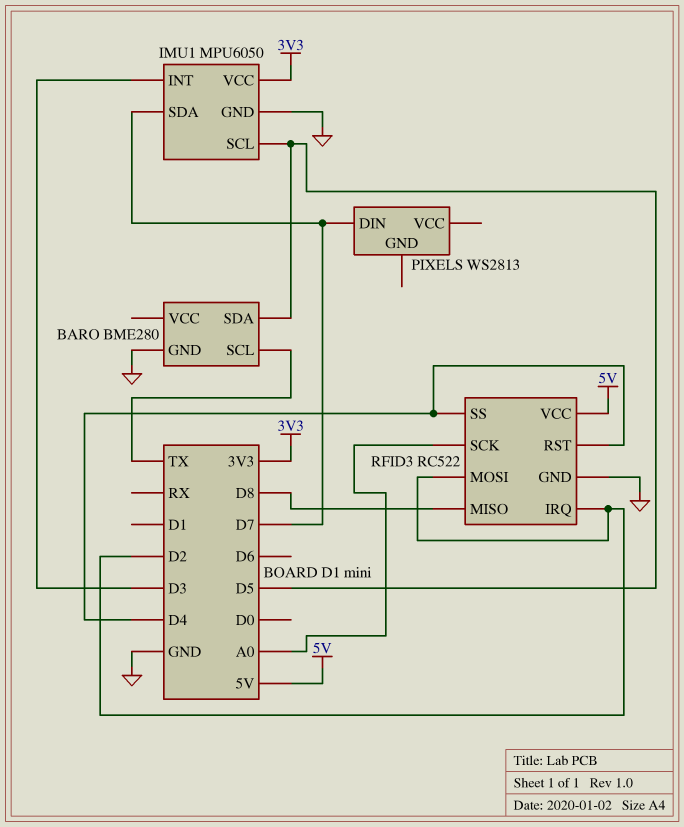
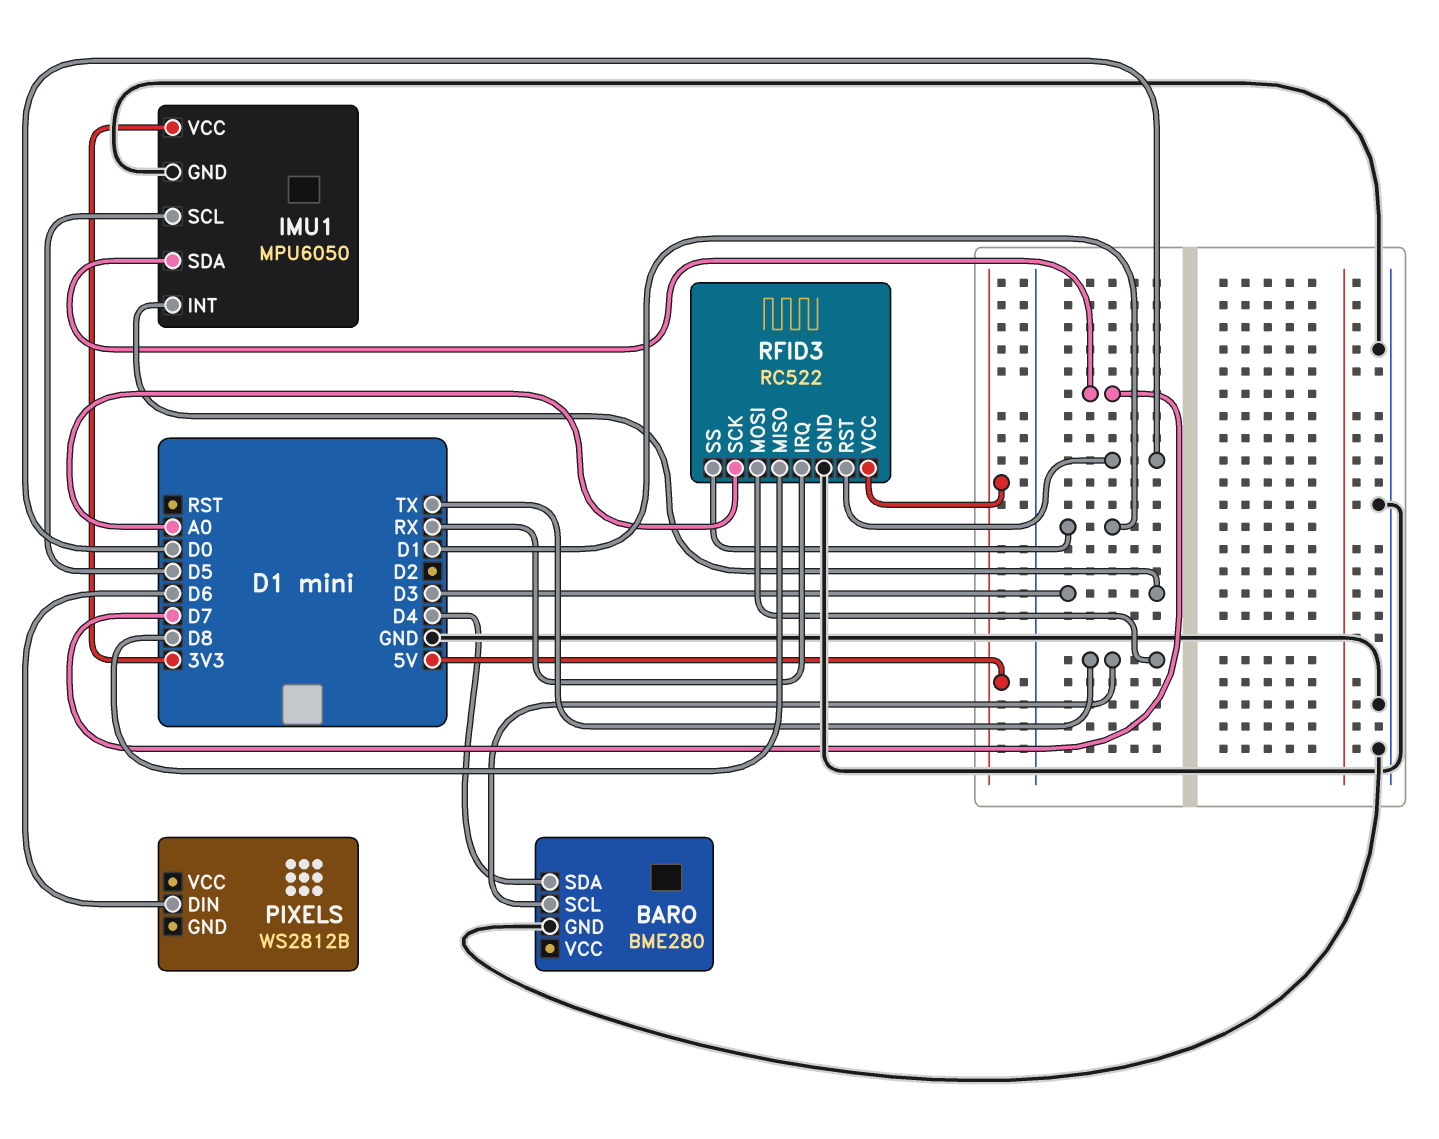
BARO pin SDA: D5 -> D4
PIXELS: WS2813 -> WS2812B
PIXELS pin DIN: D7 -> D6
RFID3 pin IRQ: D2 -> RX
RFID3 pin MOSI: D2 -> TX
RFID3 pin RST: D4 -> D0
RFID3 pin SS: D4 -> D1

